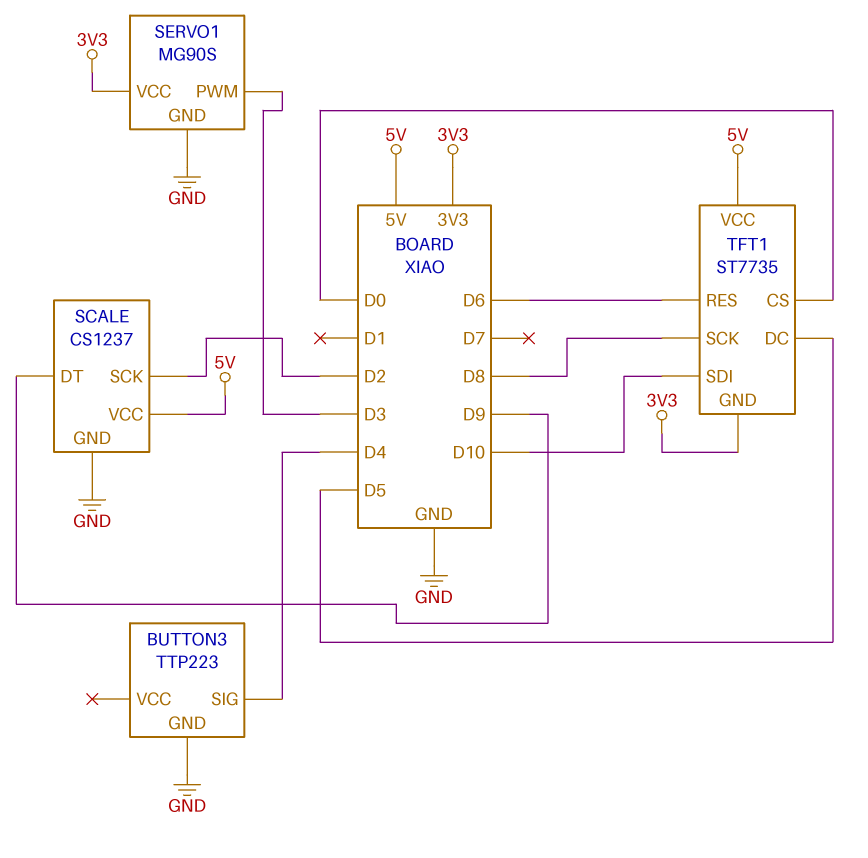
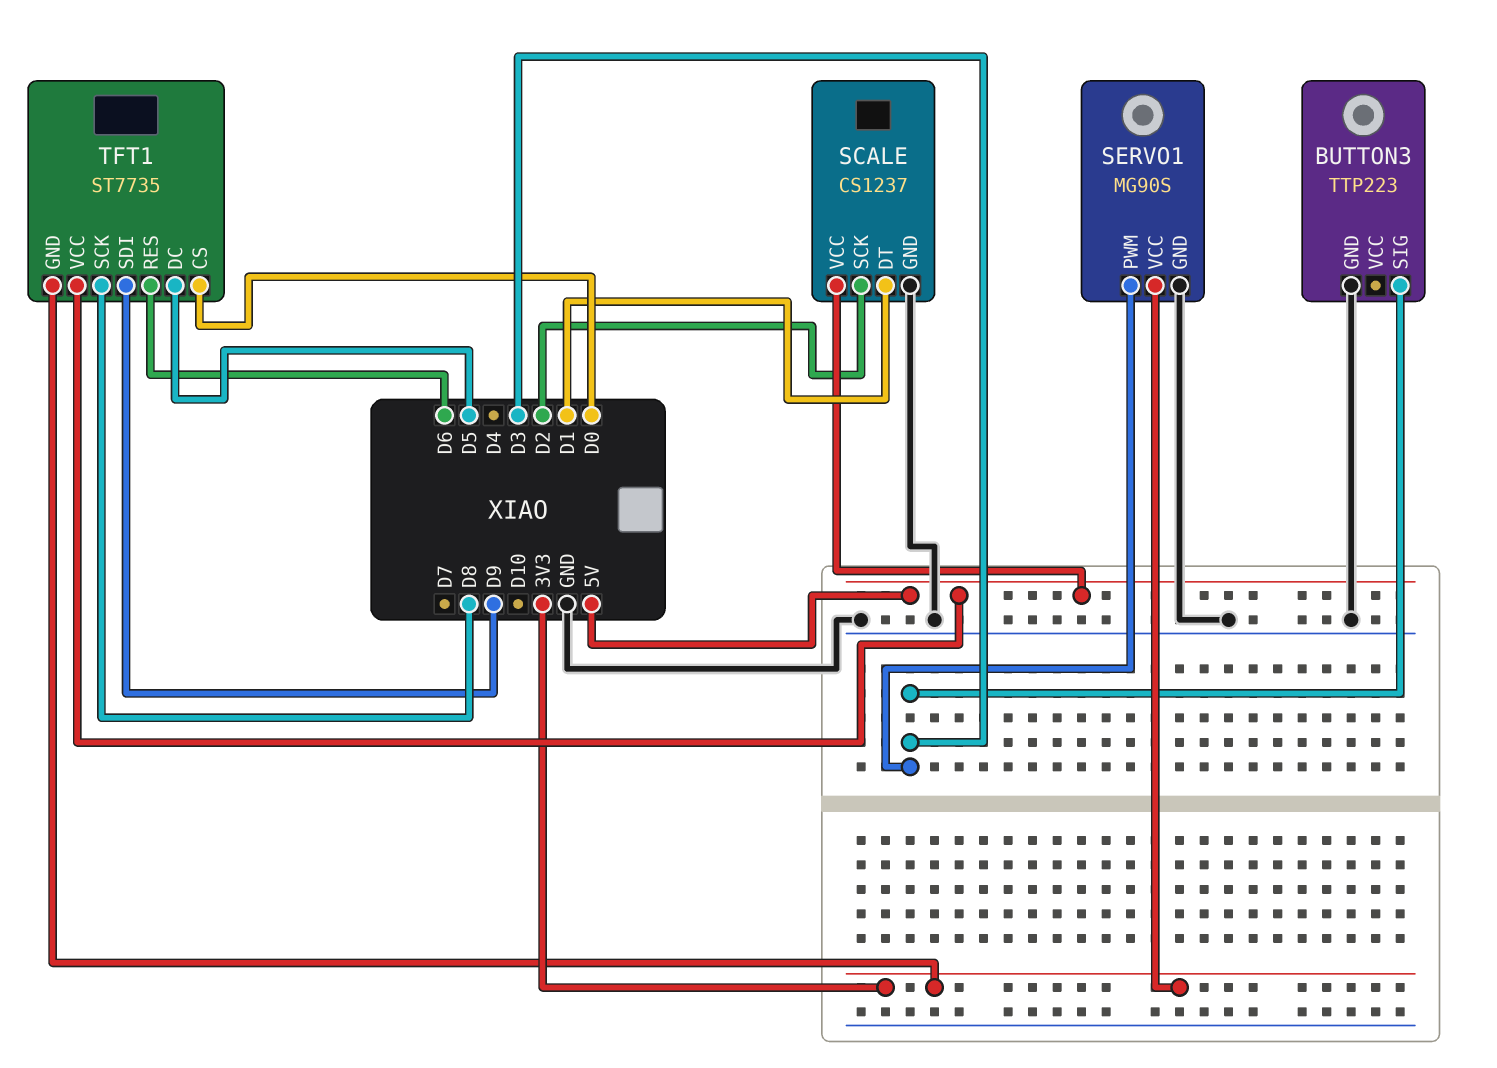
BUTTON3 pin SIG: D4 -> D3
SCALE pin DT: D9 -> D1
TFT1 pin SDI: D10 -> D9

